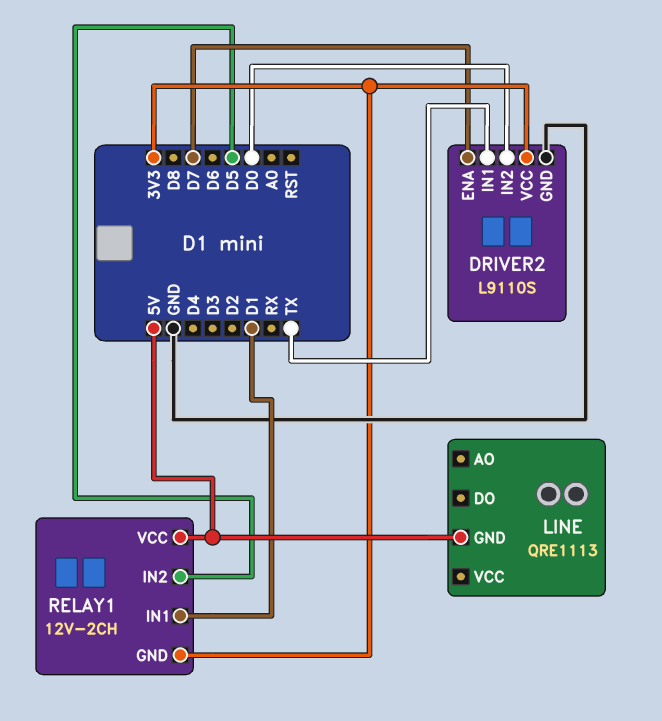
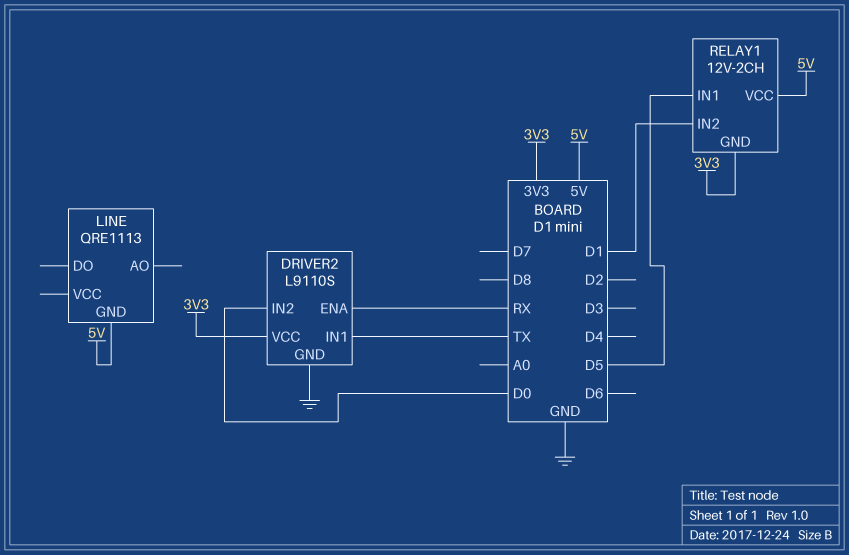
DRIVER2 pin ENA: D7 -> RX
RELAY1 pin IN1: D1 -> D5
RELAY1 pin IN2: D5 -> D1

